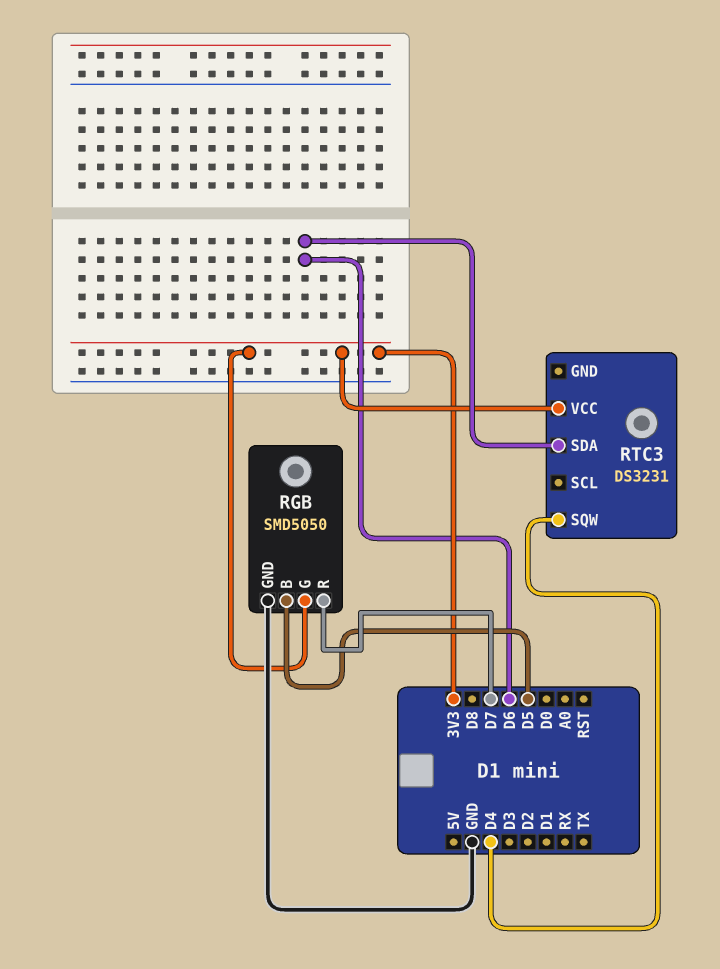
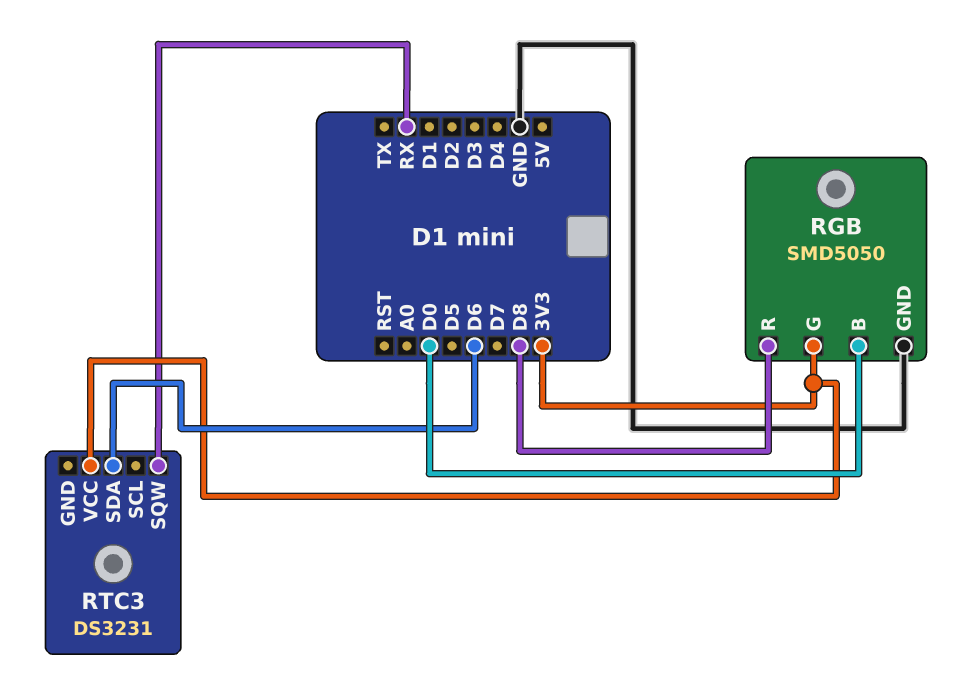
RGB pin B: D5 -> D0
RGB pin R: D7 -> D8
RTC3 pin SQW: D4 -> RX

